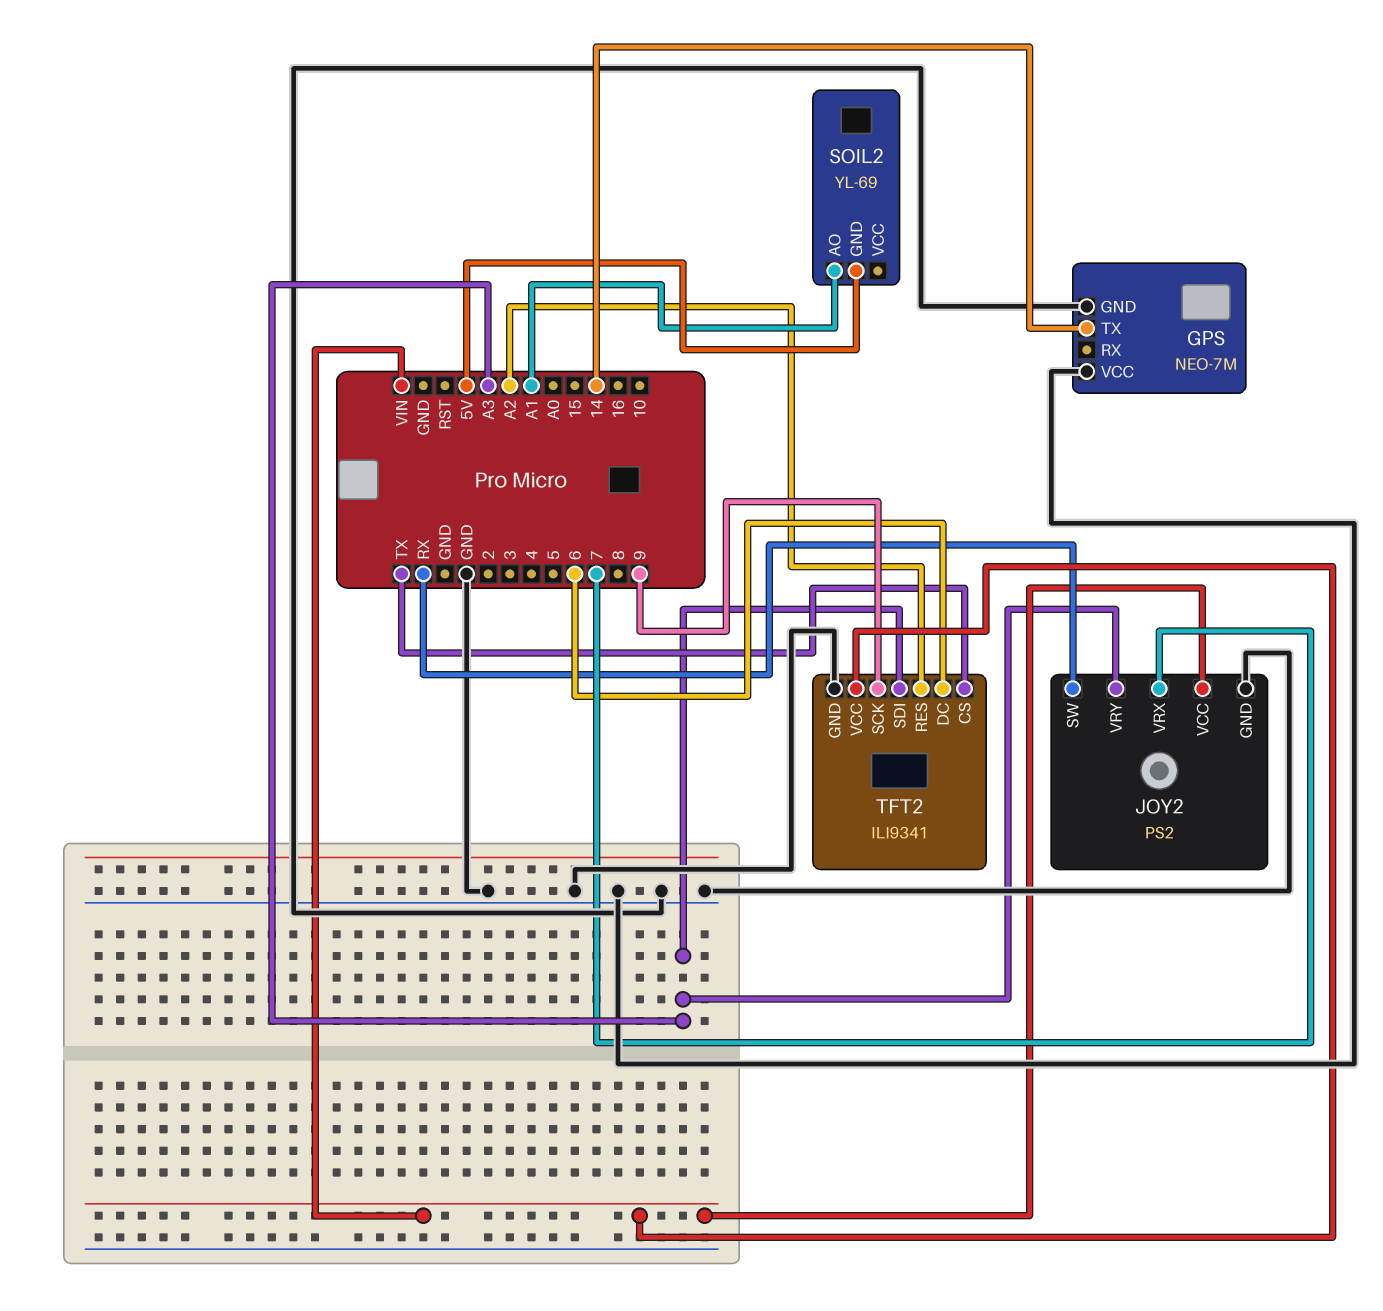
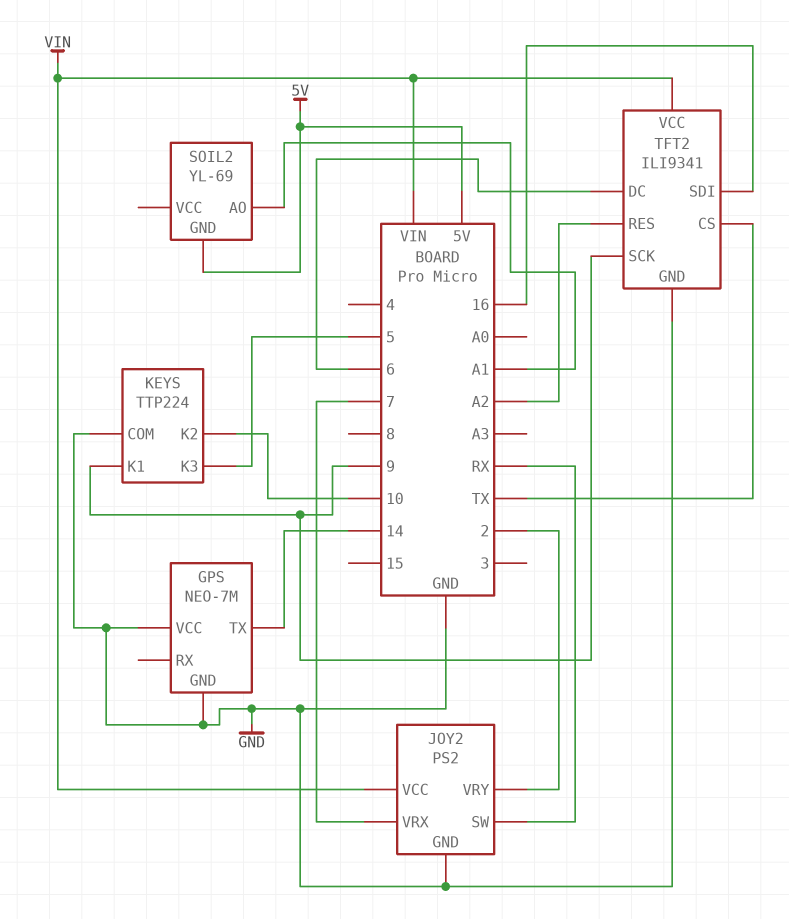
JOY2 pin VRY: A3 -> 2
KEYS: none -> TTP224
KEYS pin COM: none -> GND
KEYS pin K1: none -> 9
KEYS pin K2: none -> 10
KEYS pin K3: none -> 5
TFT2 pin SDI: A3 -> 16

